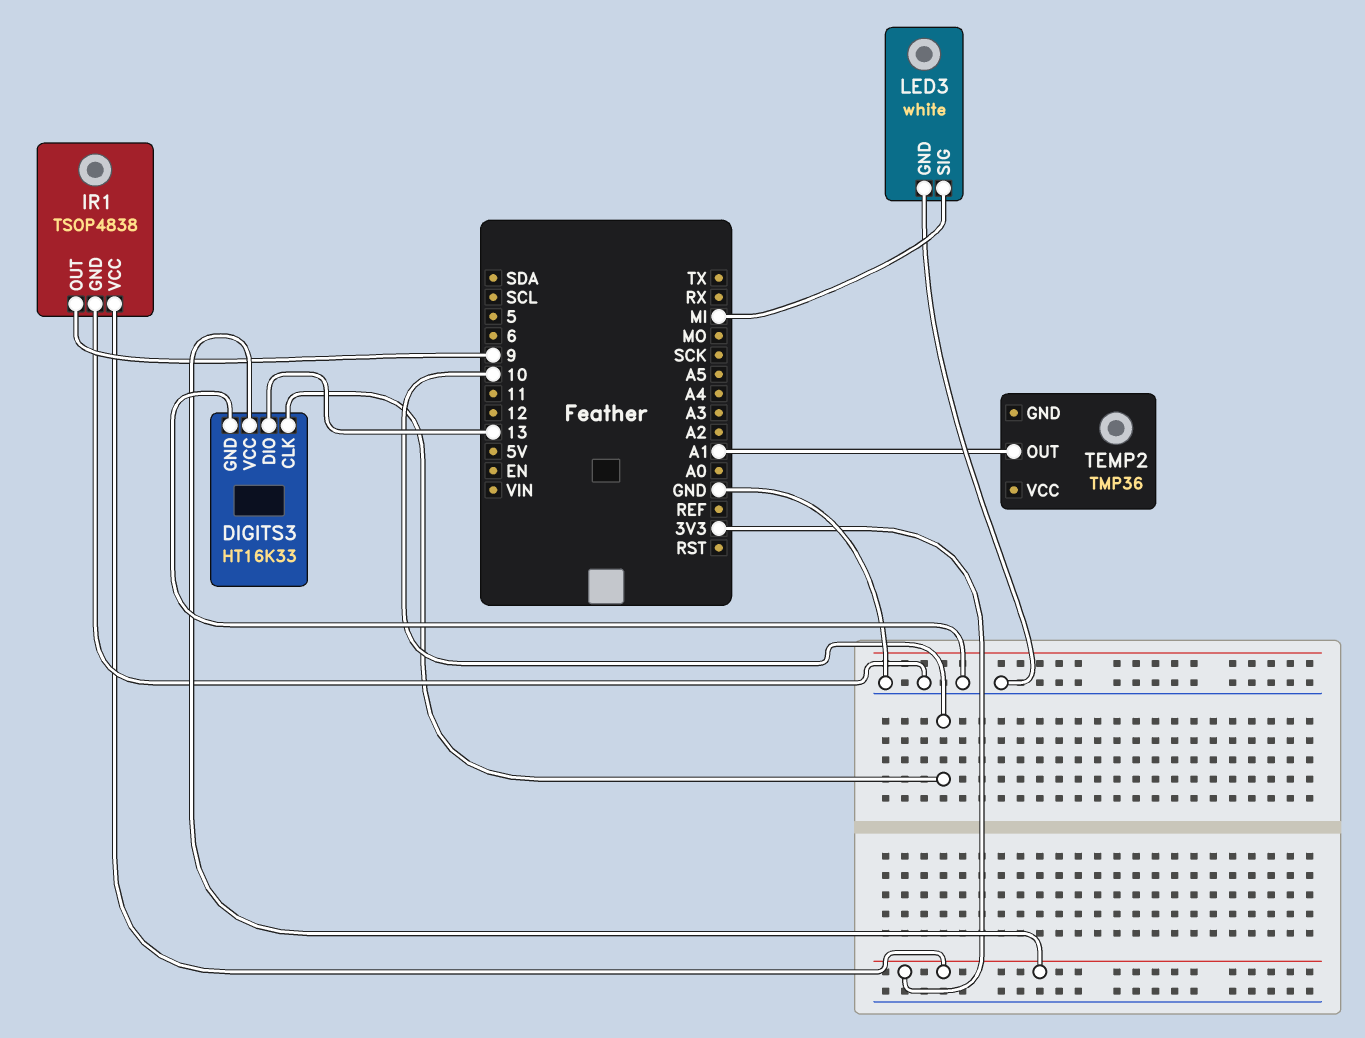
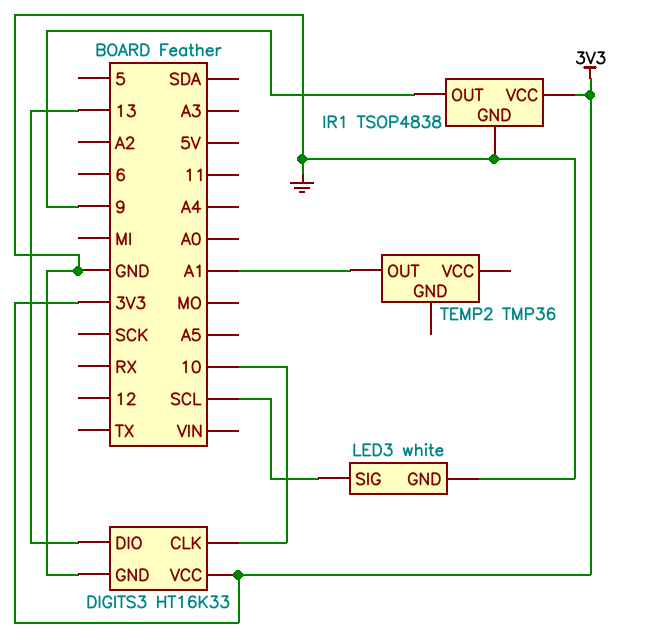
LED3 pin SIG: MI -> SCL

